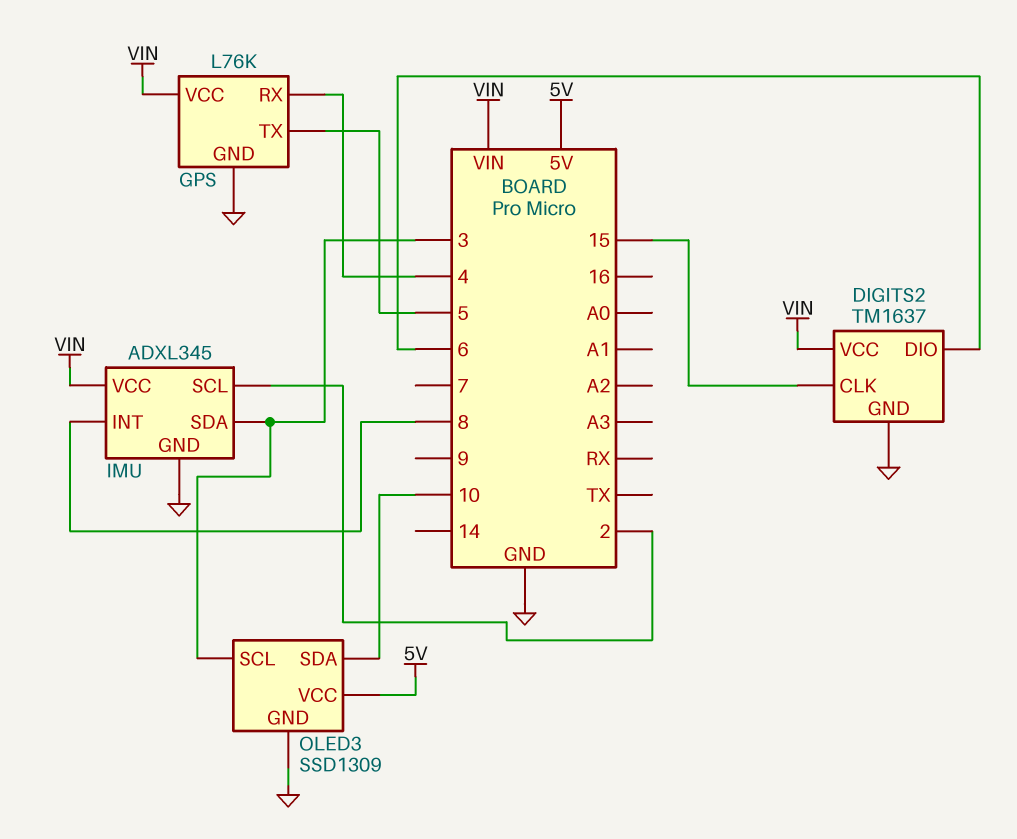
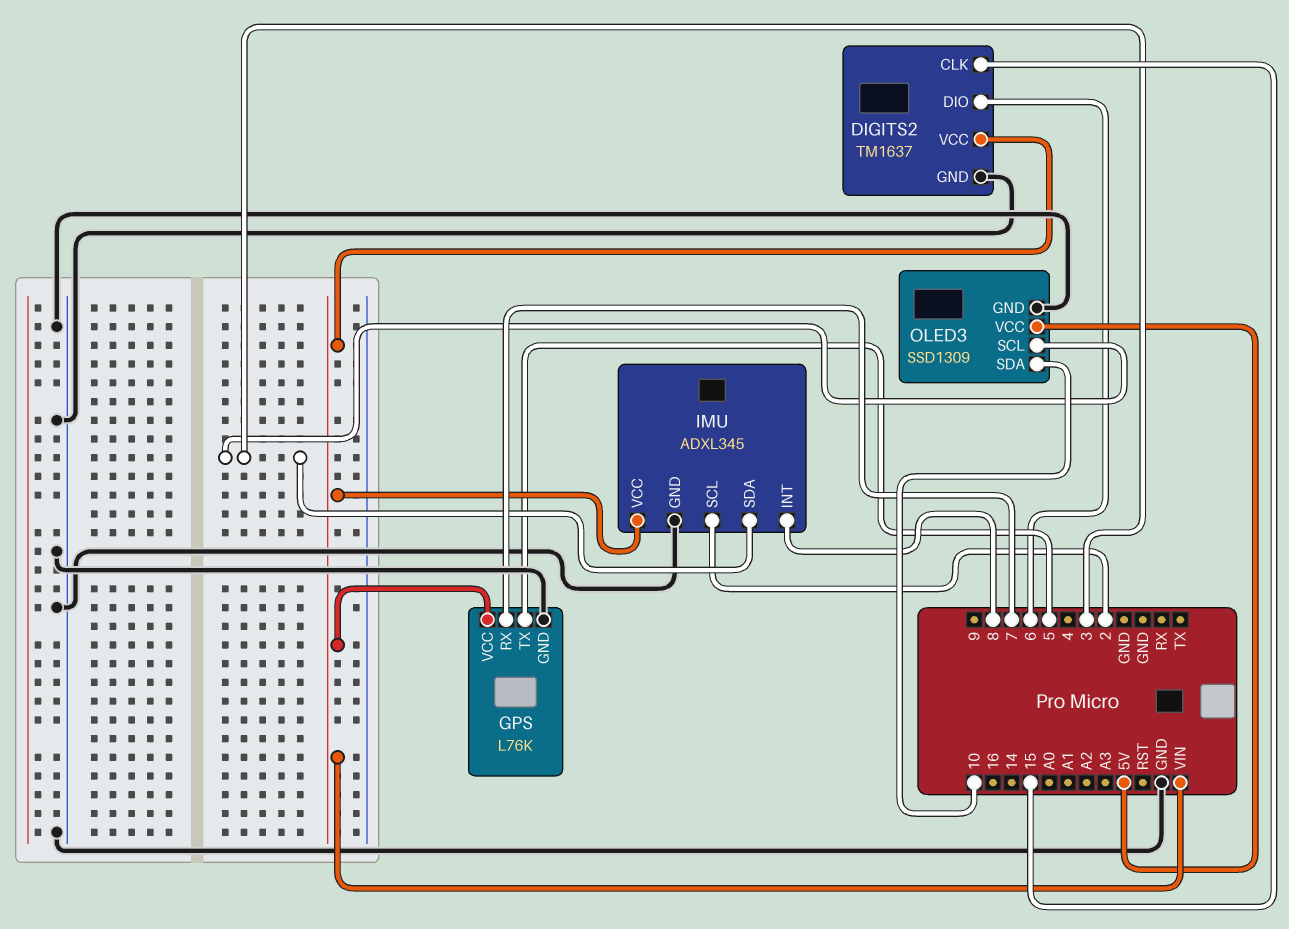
GPS pin RX: 4 -> 7

